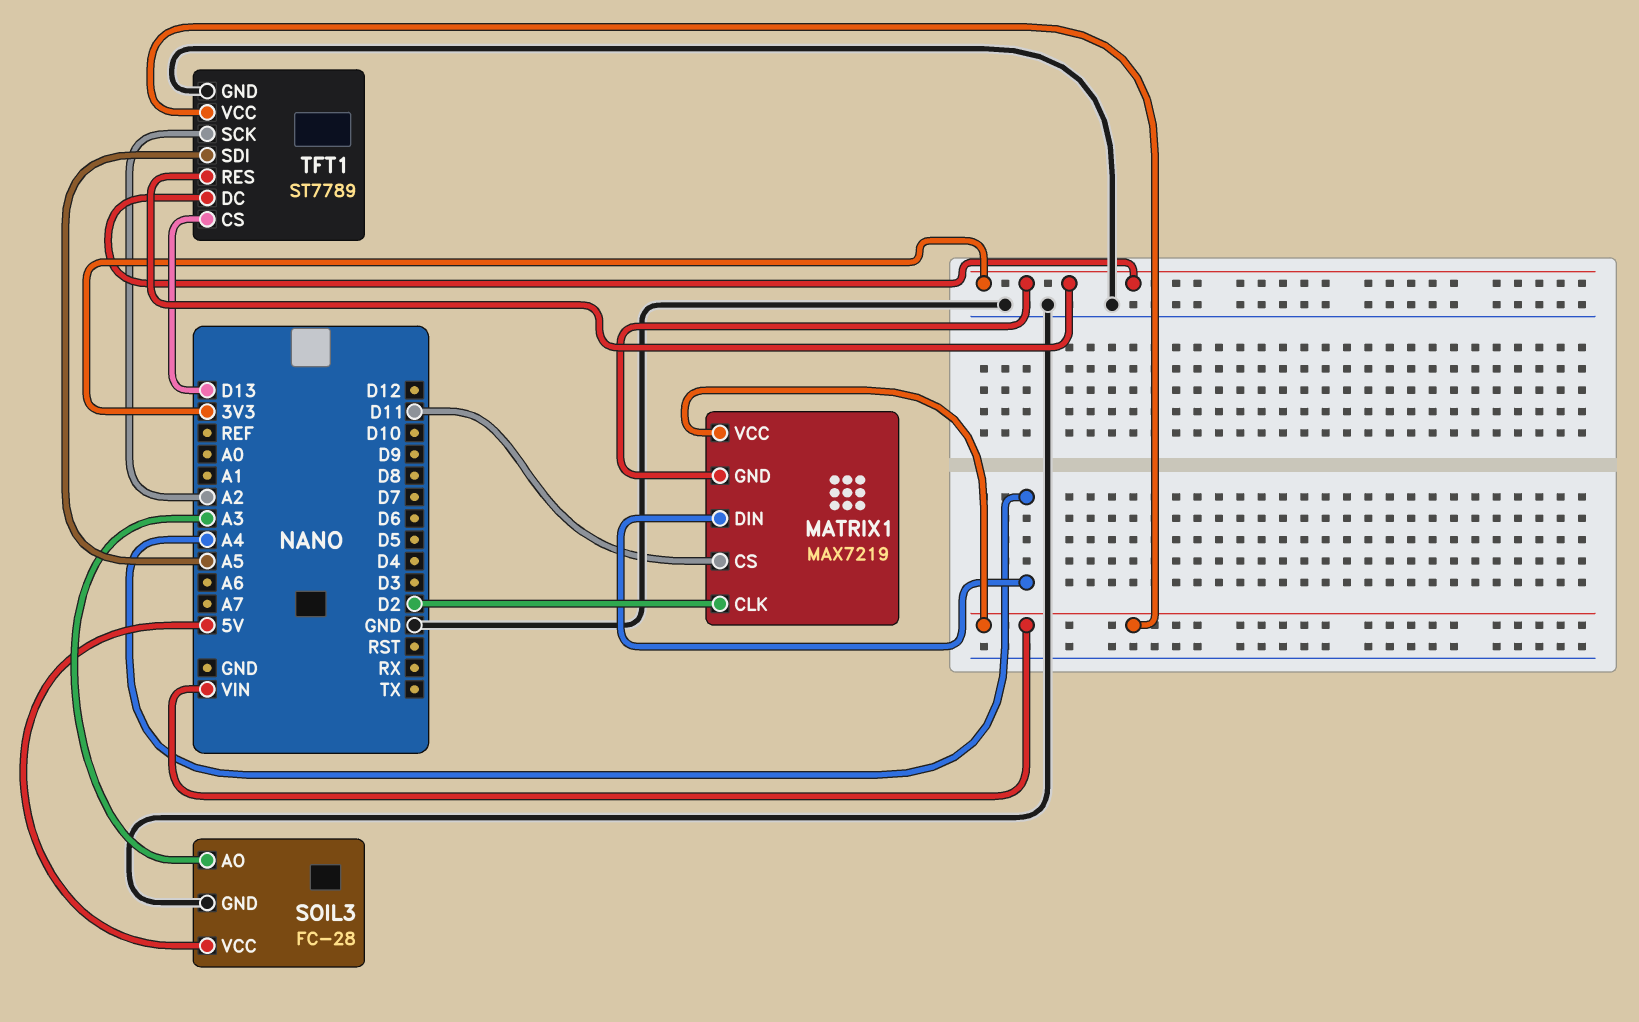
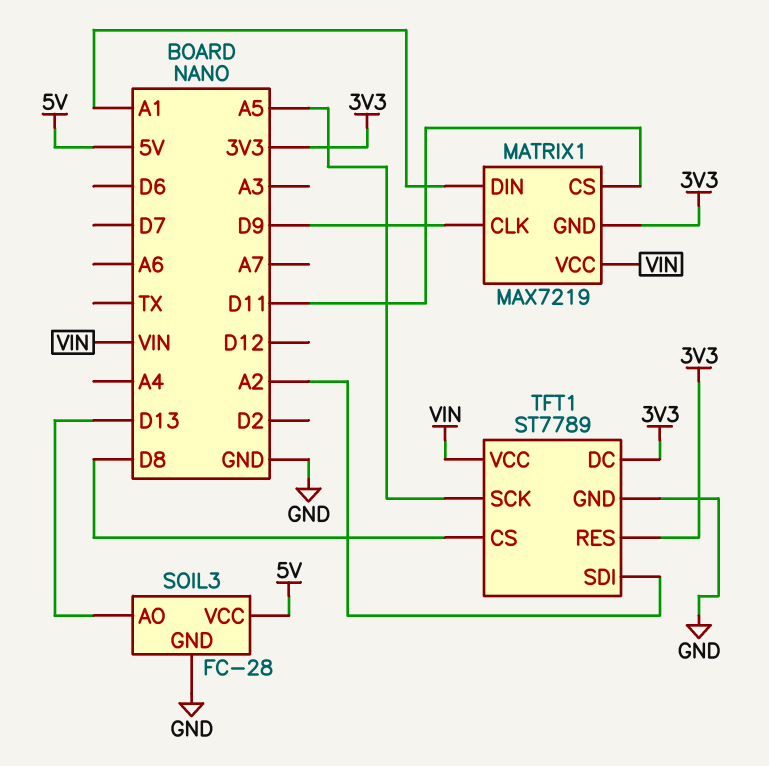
MATRIX1 pin CLK: D2 -> D9
MATRIX1 pin DIN: A4 -> A1
SOIL3 pin AO: A3 -> D13
TFT1 pin CS: D13 -> D8
TFT1 pin SCK: A2 -> A5
TFT1 pin SDI: A5 -> A2

